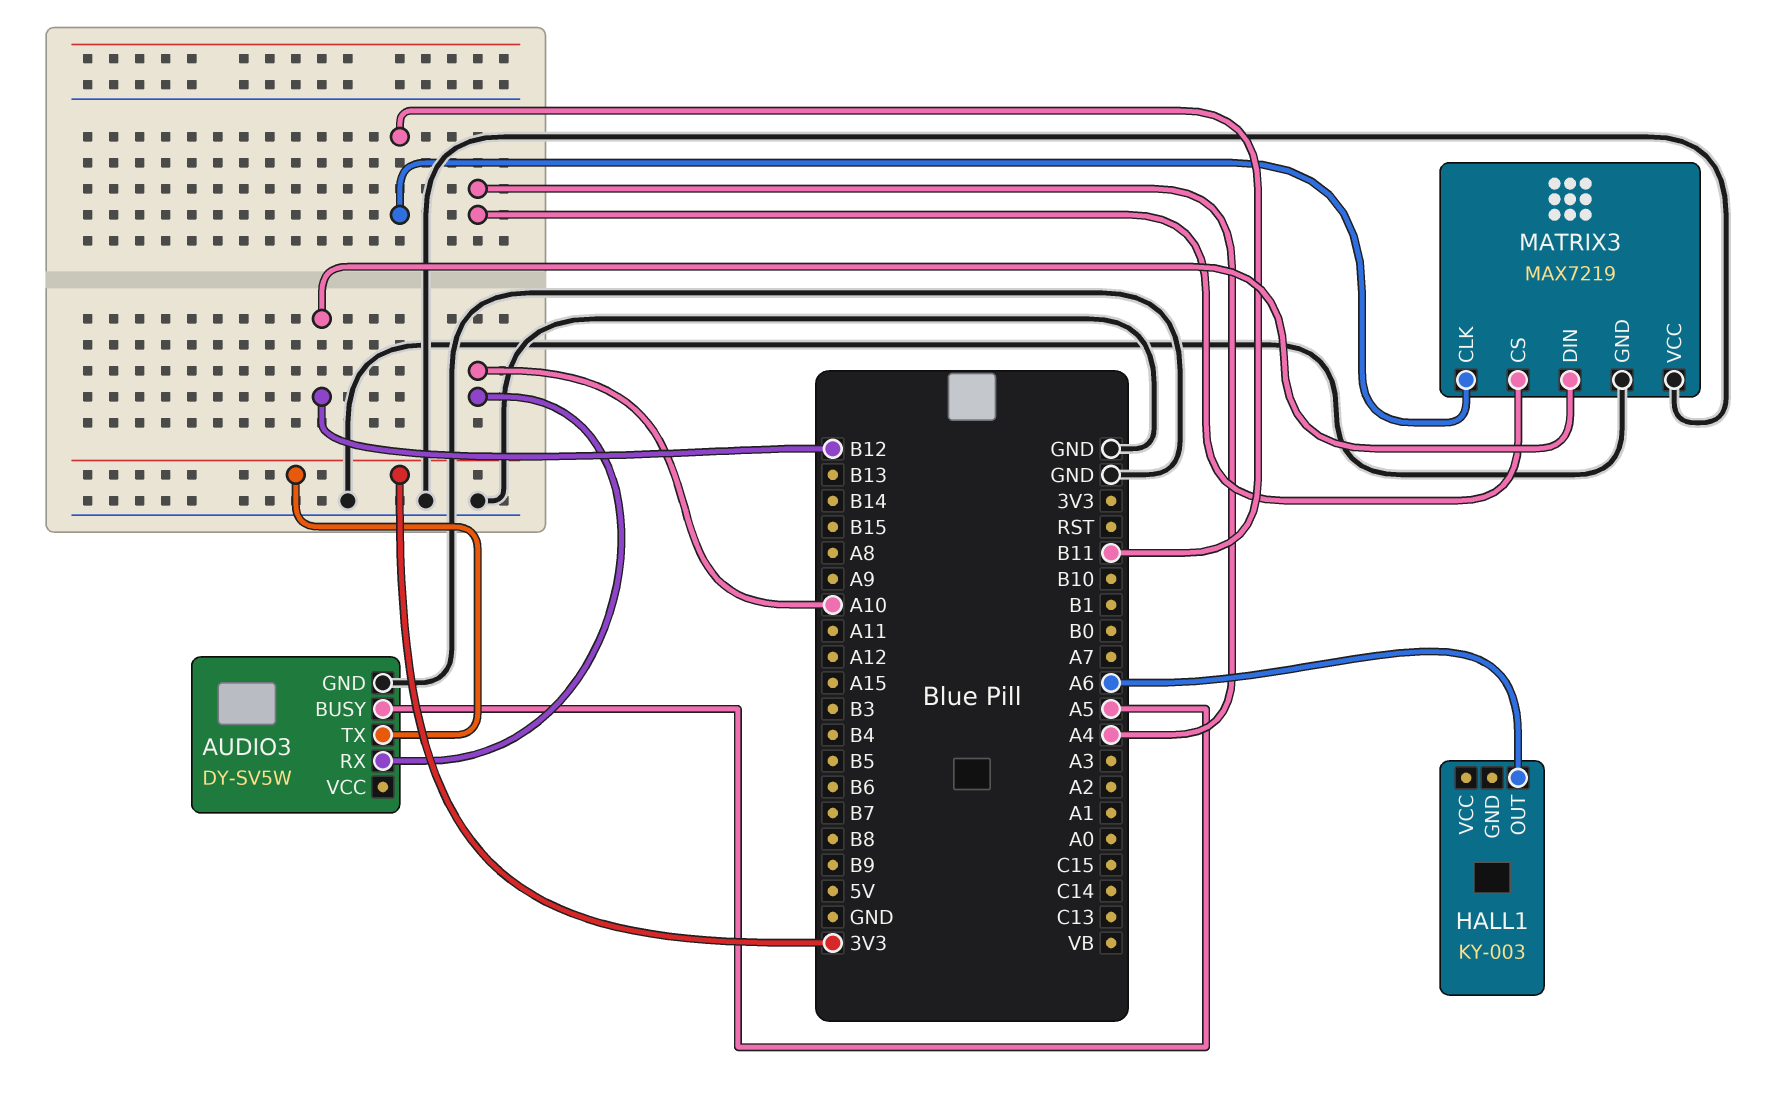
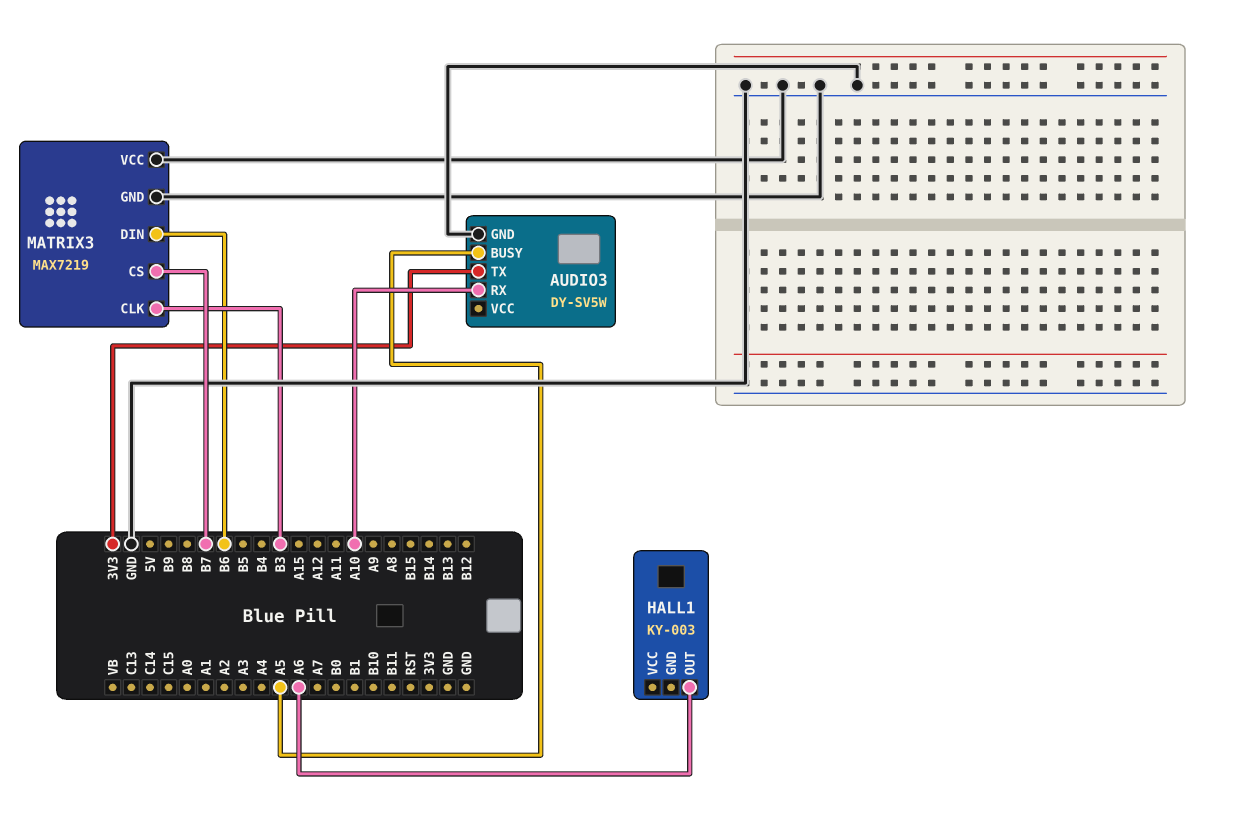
MATRIX3 pin CLK: B11 -> B3
MATRIX3 pin CS: A4 -> B7
MATRIX3 pin DIN: B12 -> B6

